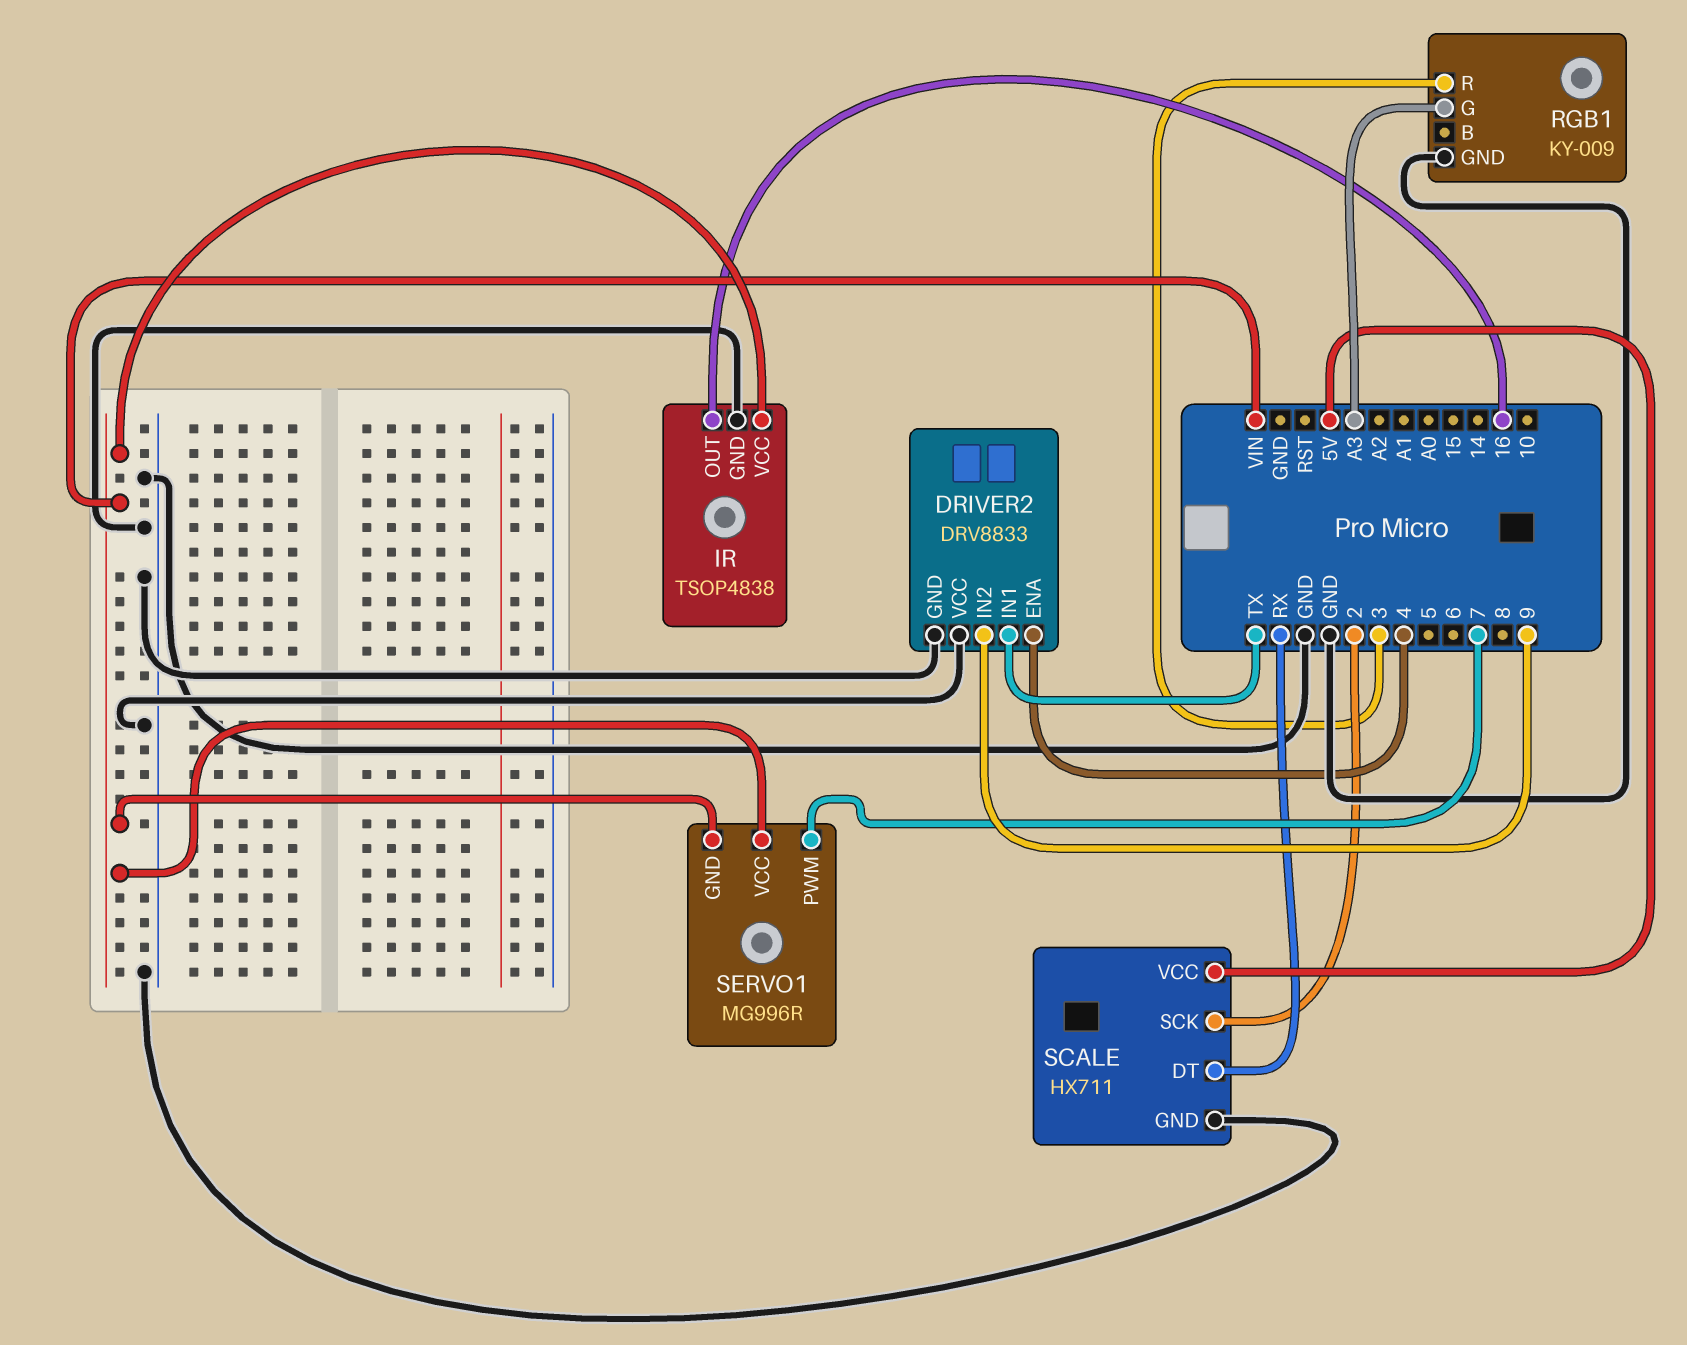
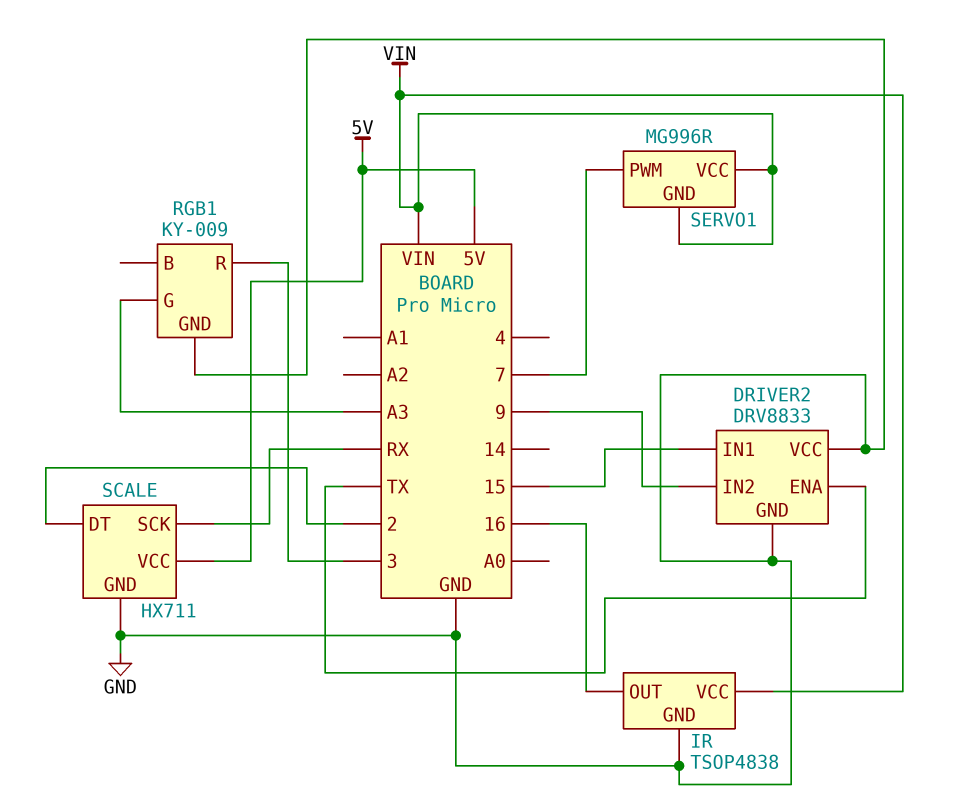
DRIVER2 pin ENA: 4 -> TX
DRIVER2 pin IN1: TX -> 15
SCALE pin DT: RX -> 2
SCALE pin SCK: 2 -> RX

